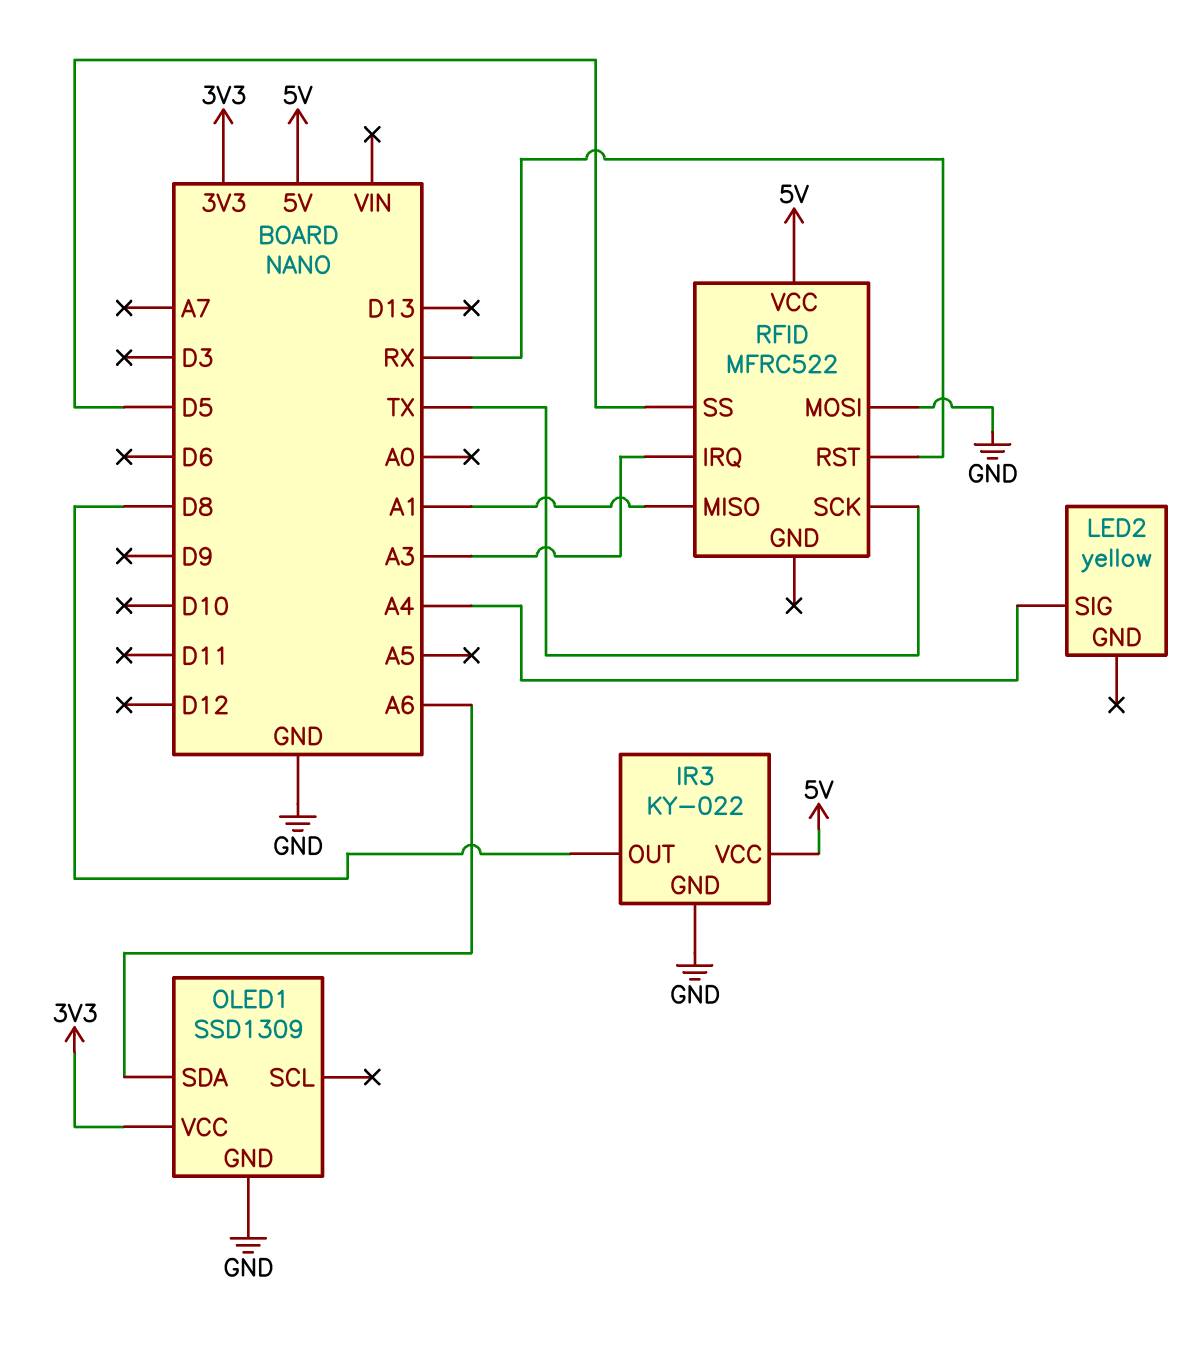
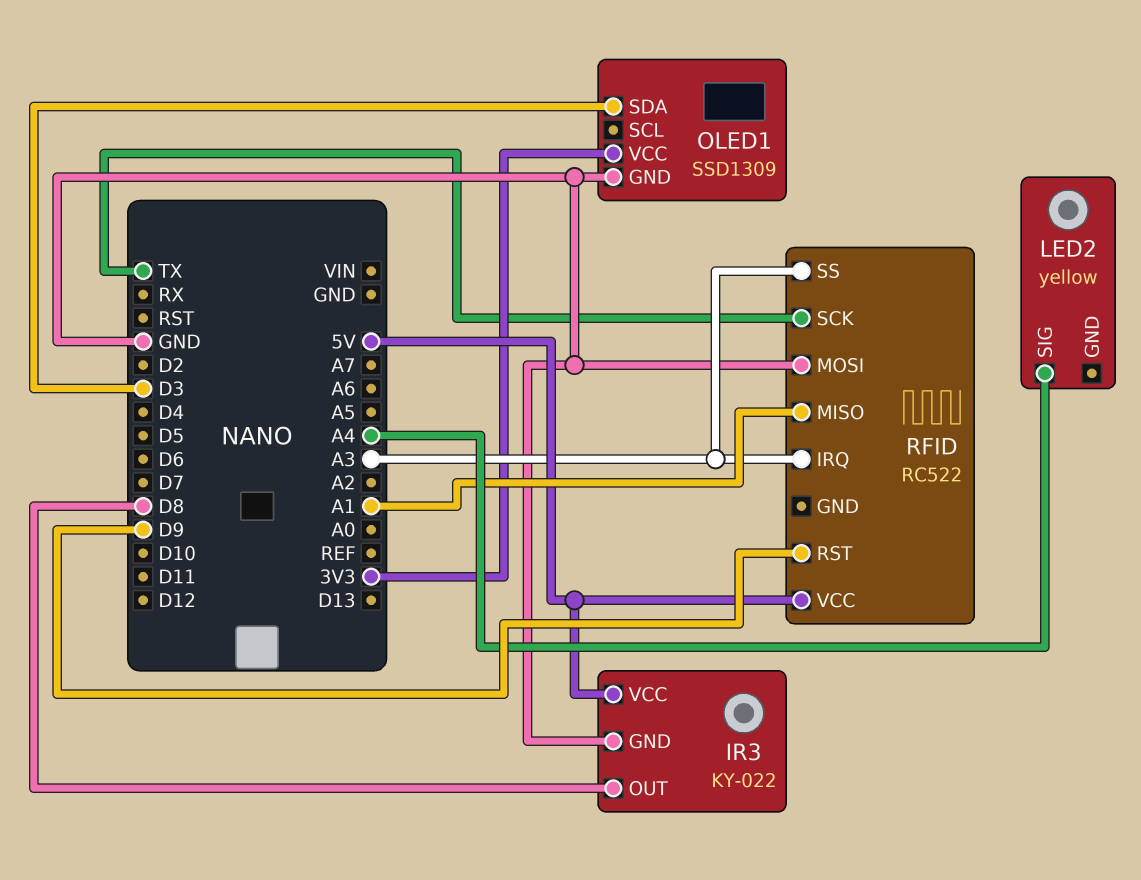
OLED1 pin SDA: A6 -> D3
RFID: MFRC522 -> RC522
RFID pin RST: RX -> D9
RFID pin SS: D5 -> A3

